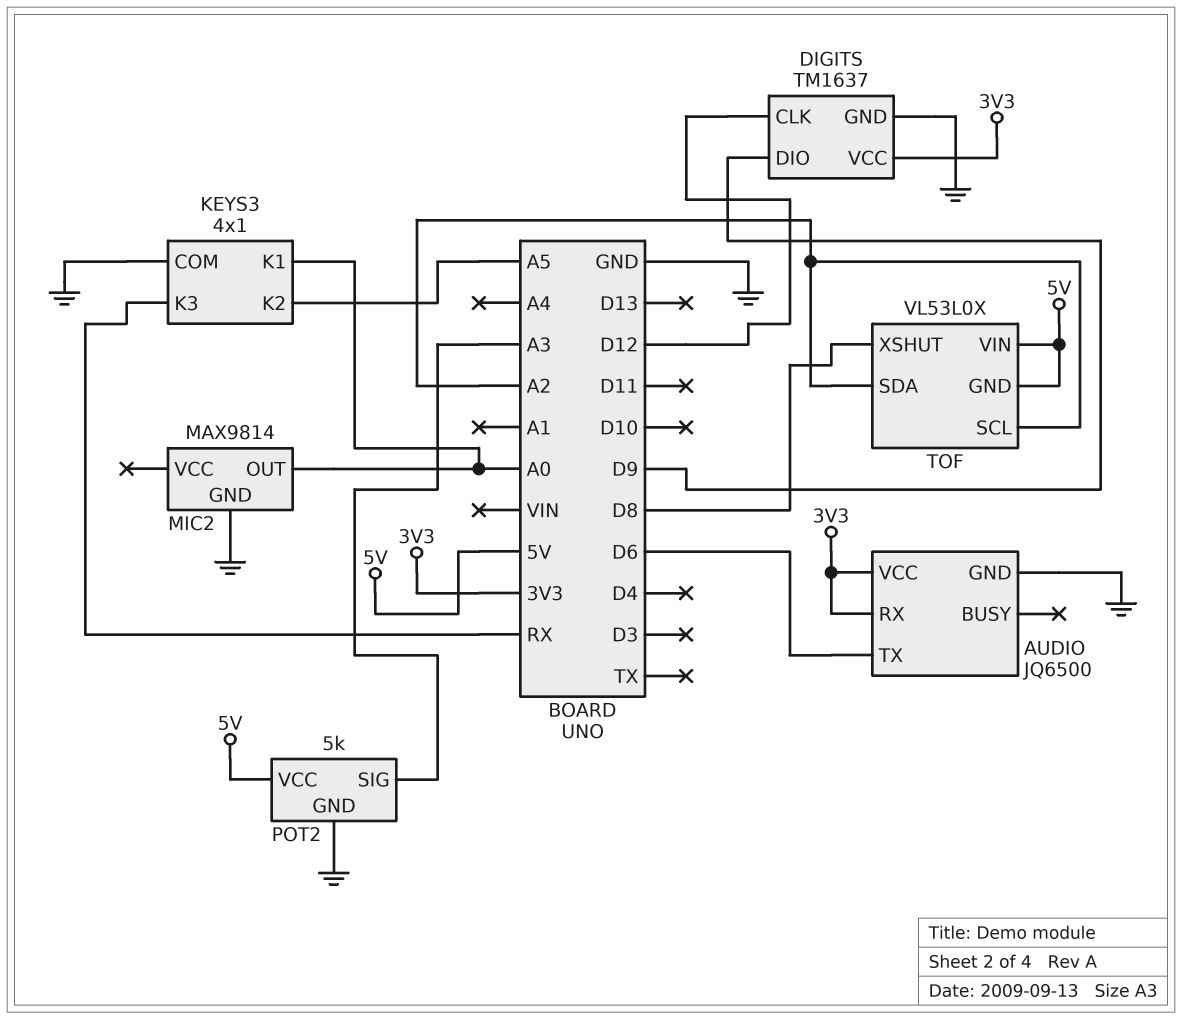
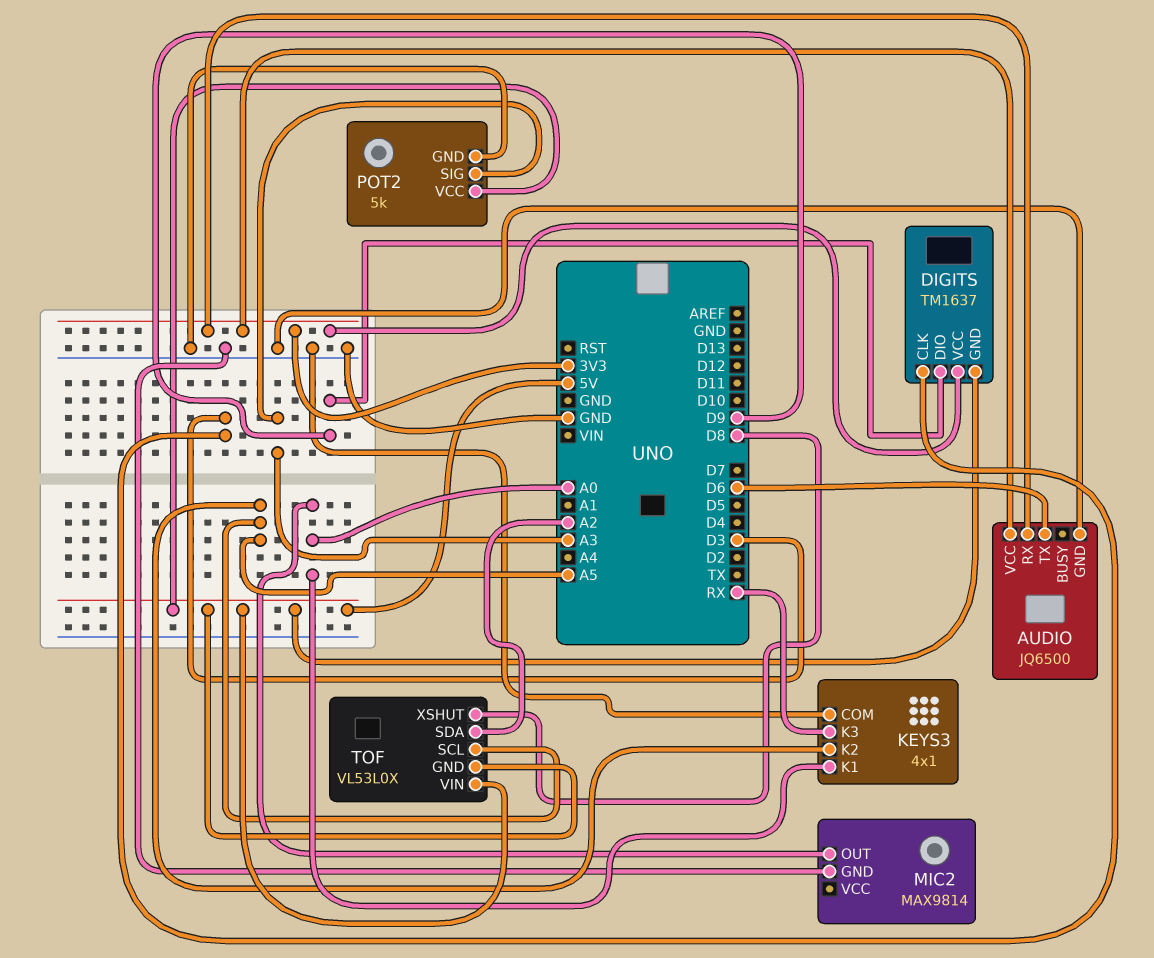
DIGITS pin CLK: D12 -> D3
DIGITS pin GND: GND -> 5V
TOF pin SCL: A2 -> A5

